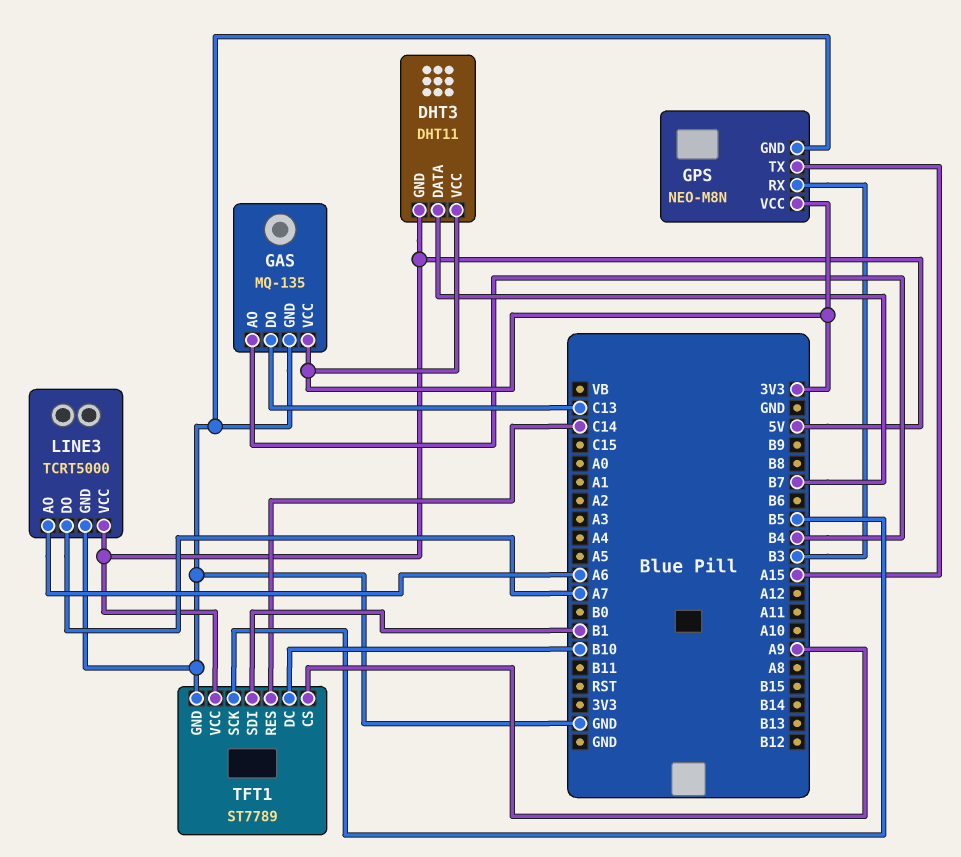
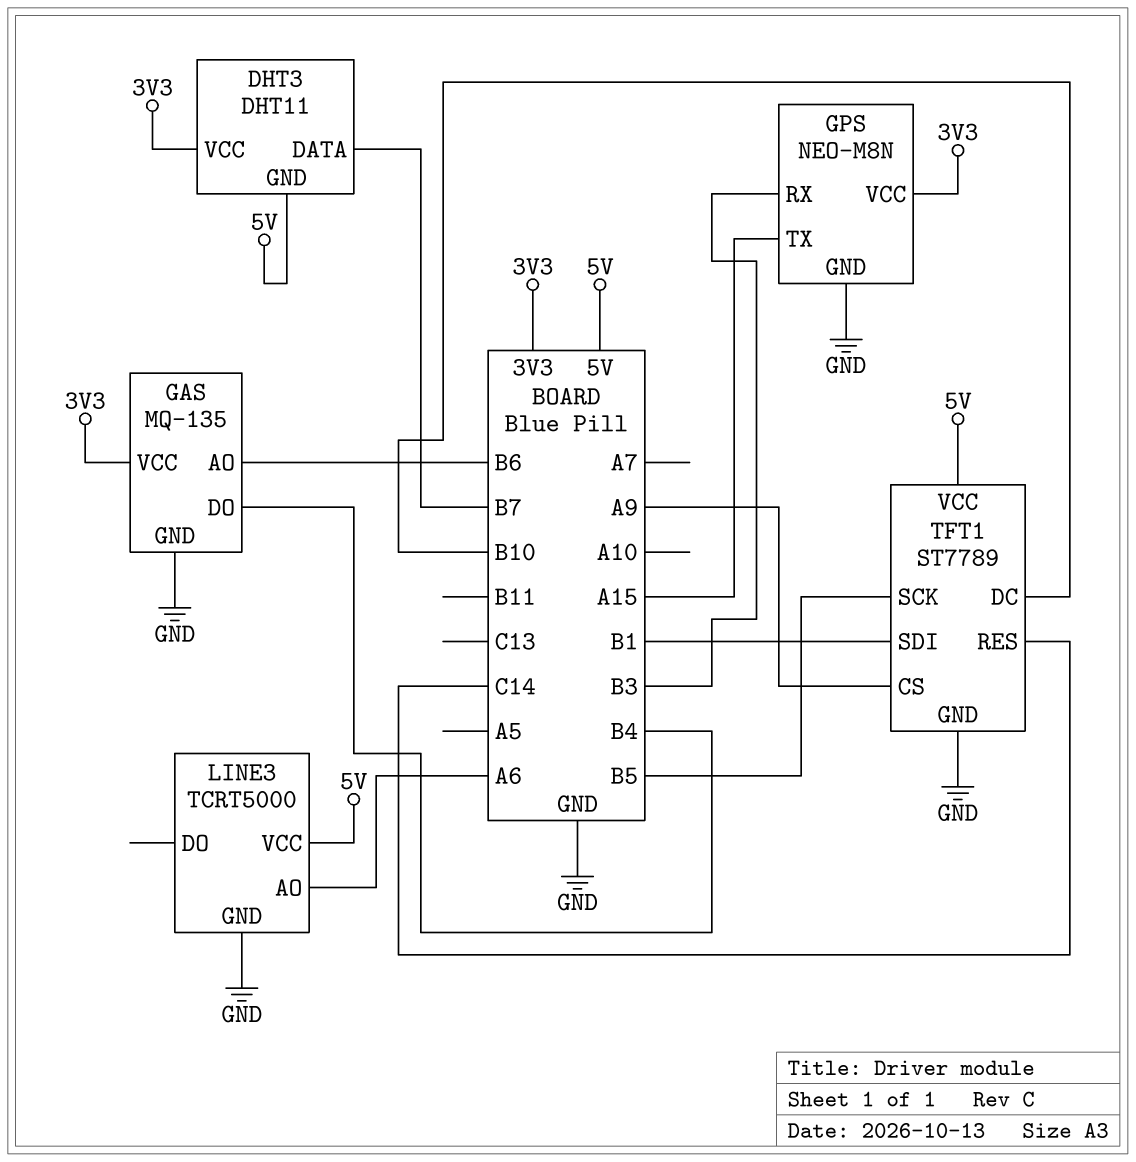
GAS pin AO: B4 -> B6
GAS pin DO: C13 -> B4
LINE3 pin DO: A7 -> none

